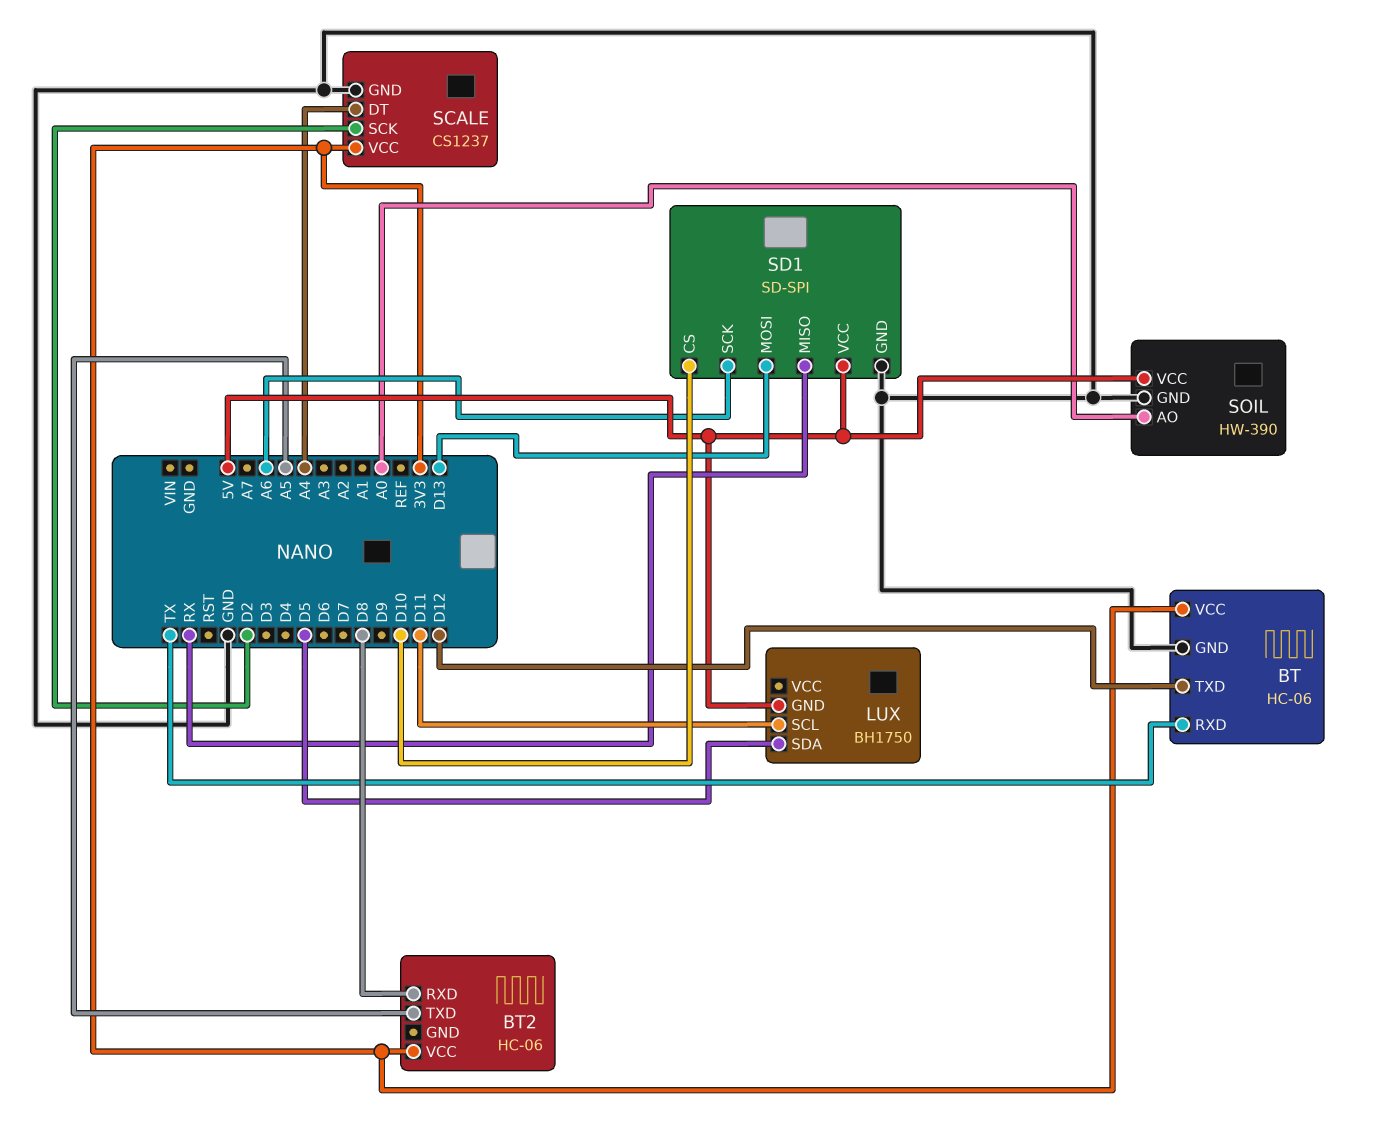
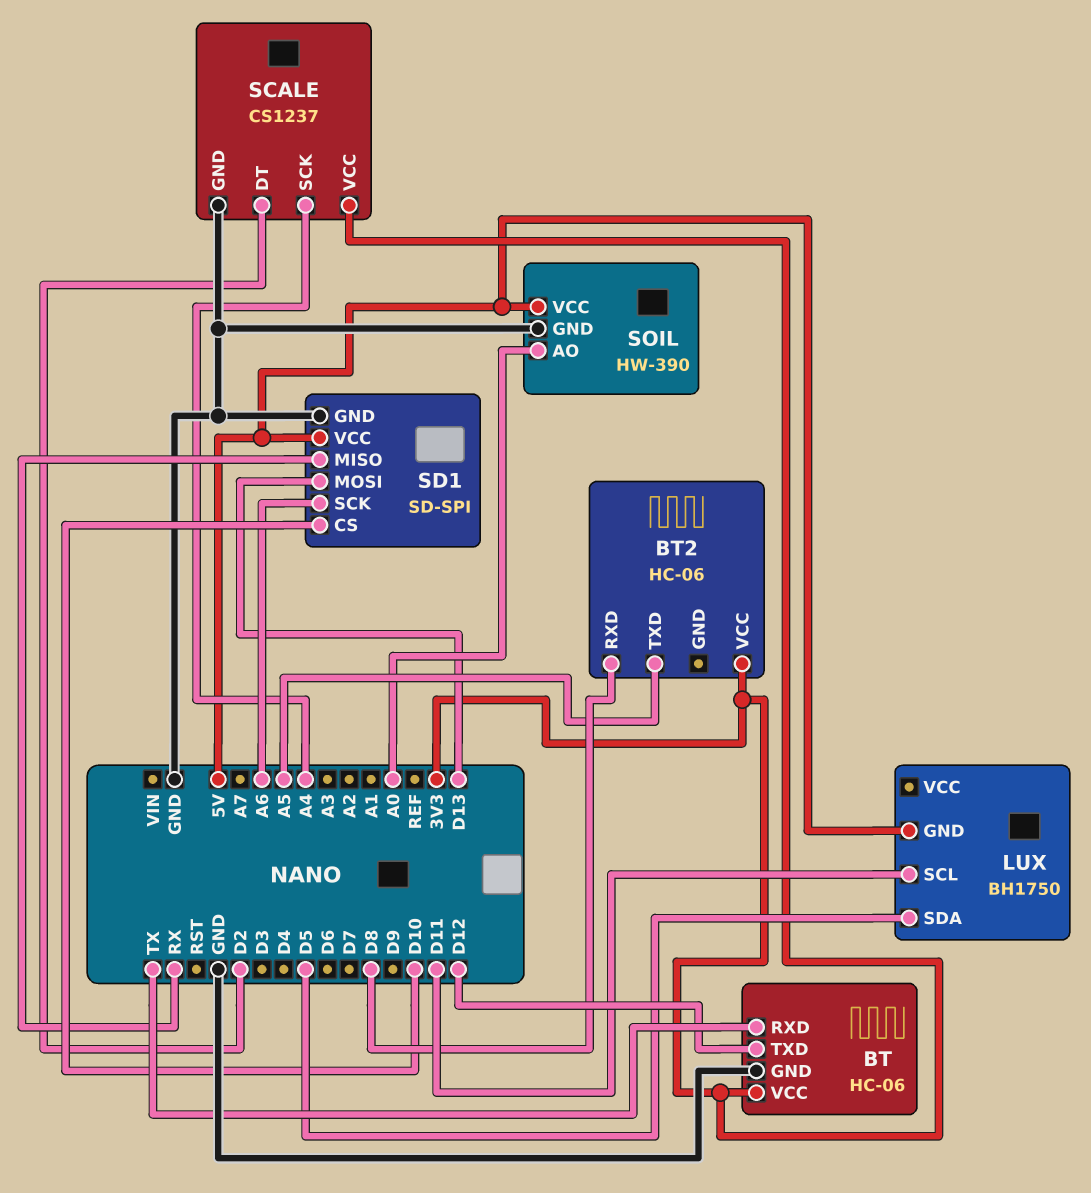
SCALE pin DT: A4 -> D2
SCALE pin SCK: D2 -> A4

